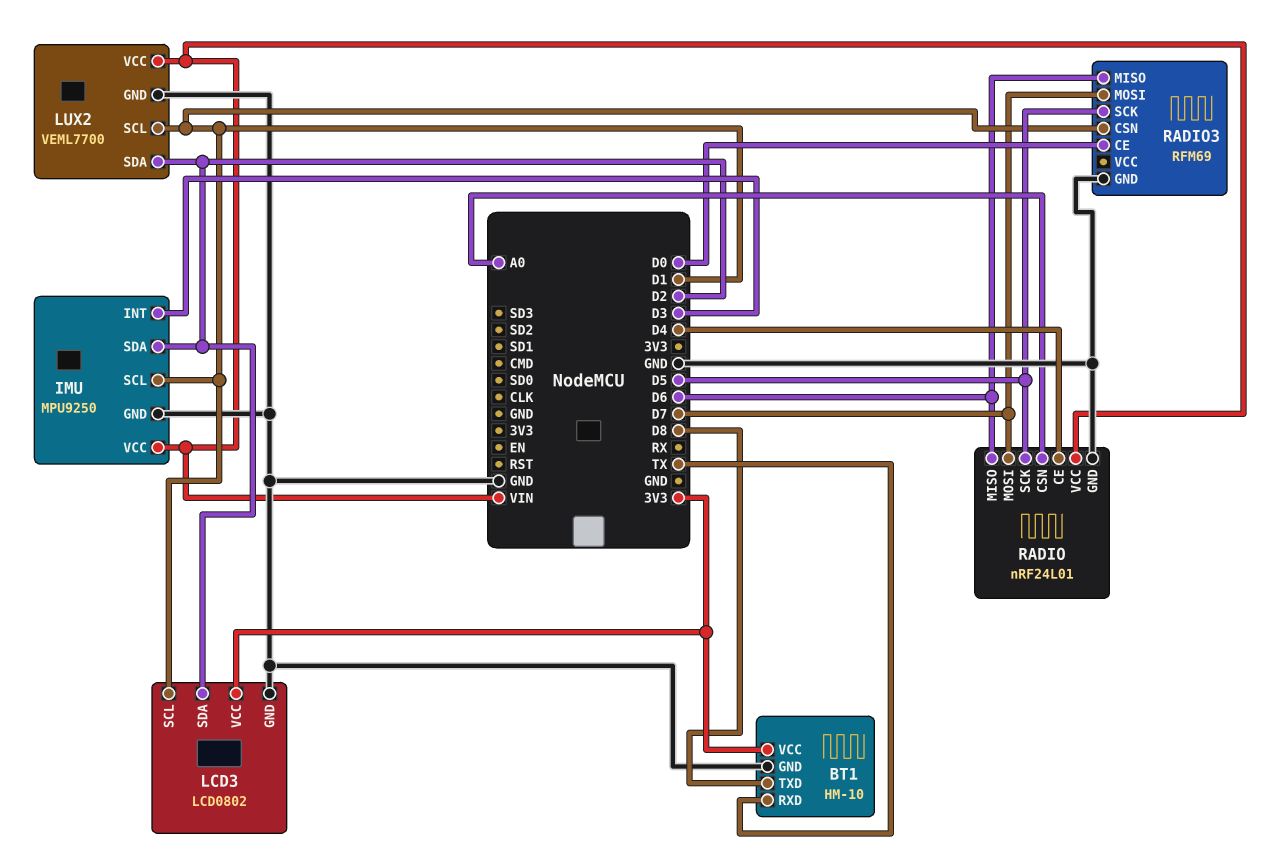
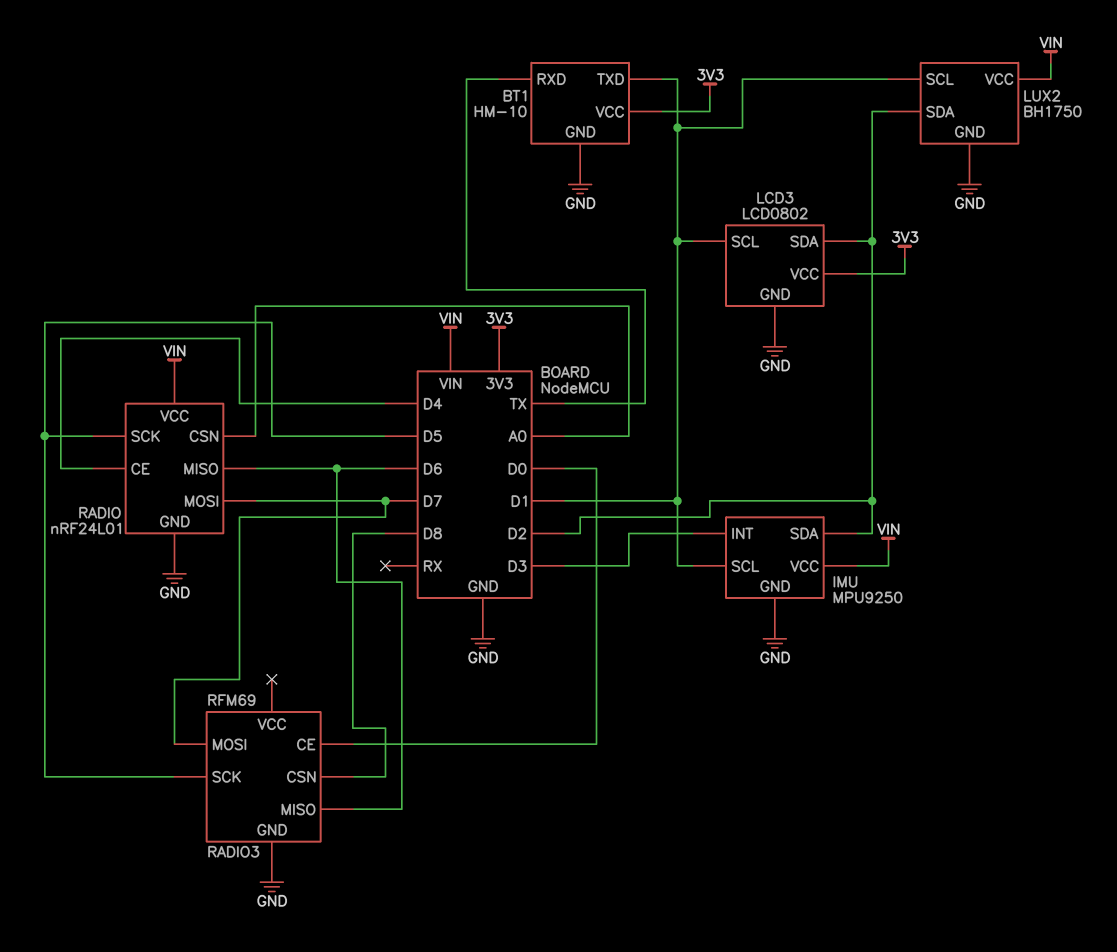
BT1 pin TXD: D8 -> D1
LUX2: VEML7700 -> BH1750
RADIO3 pin CSN: D1 -> D8

